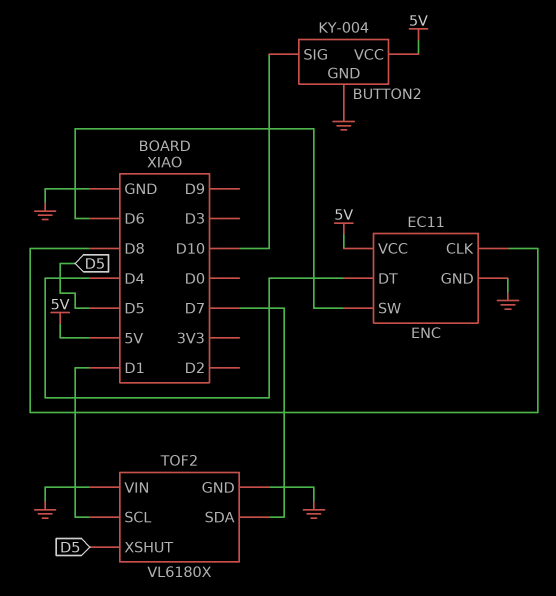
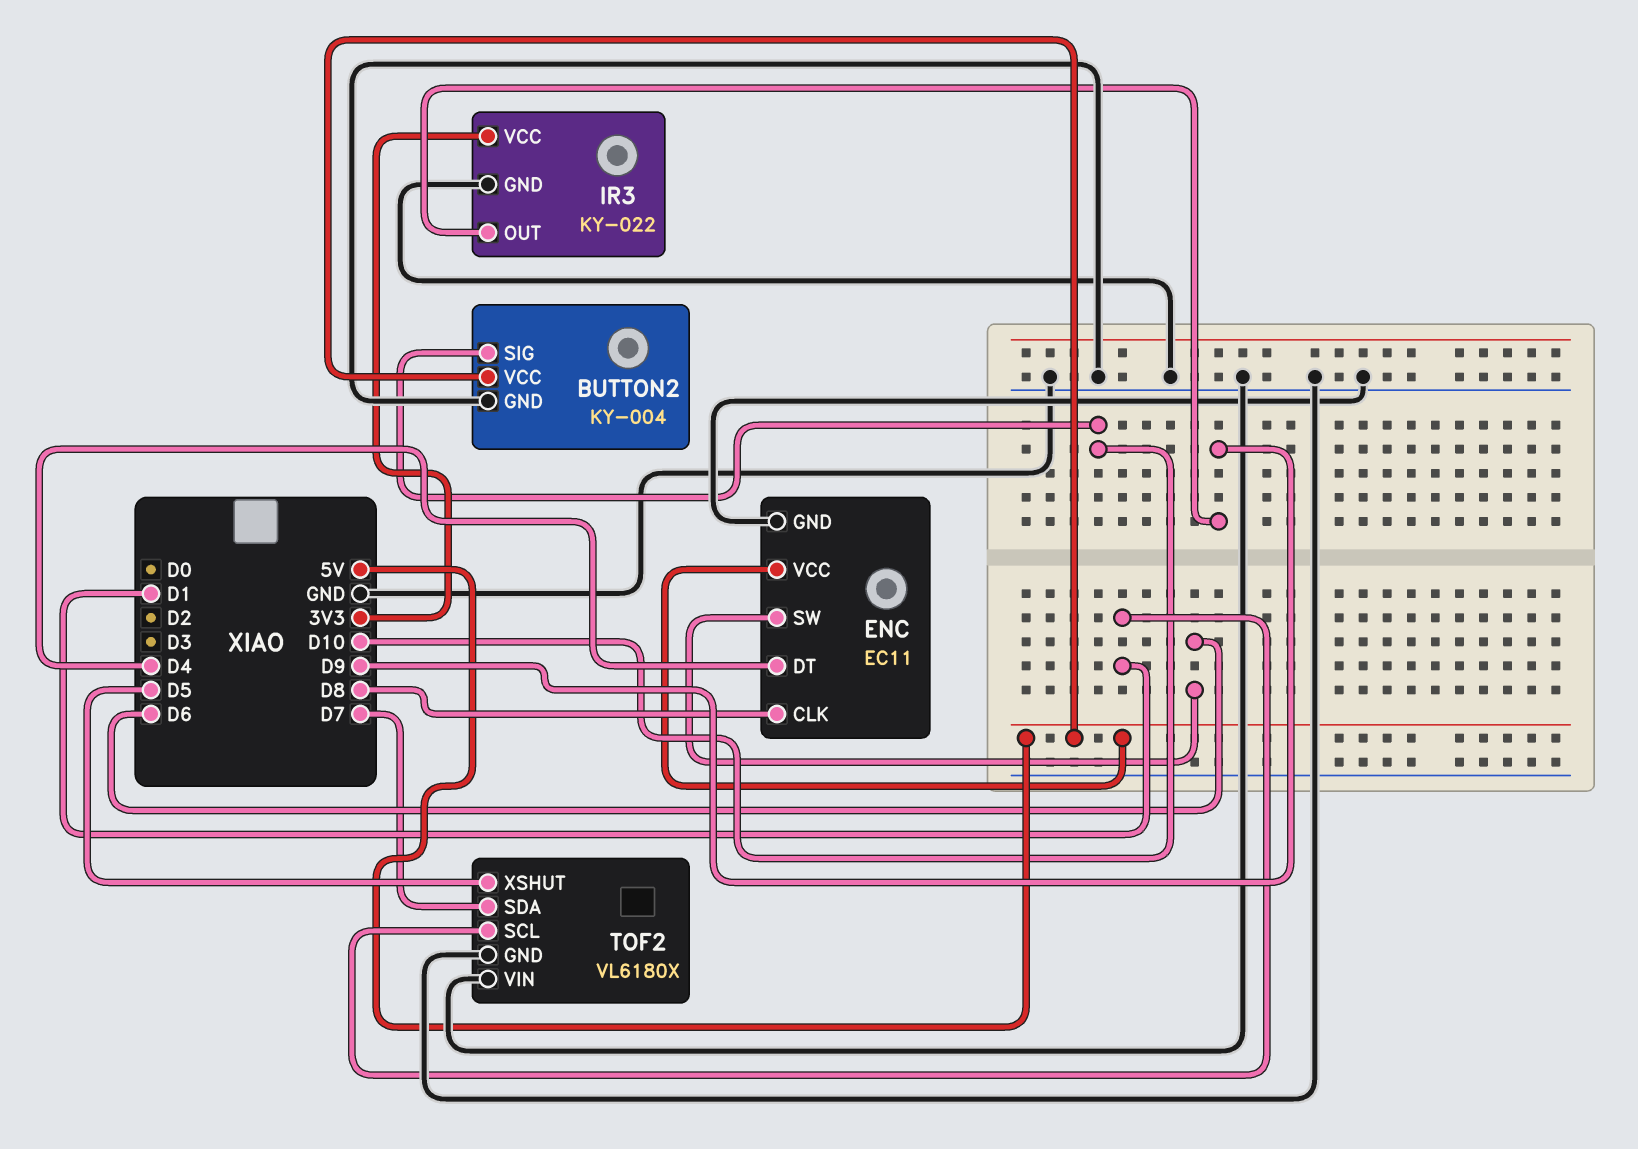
IR3: none -> KY-022
IR3 pin GND: none -> GND
IR3 pin OUT: none -> D9
IR3 pin VCC: none -> 3V3

